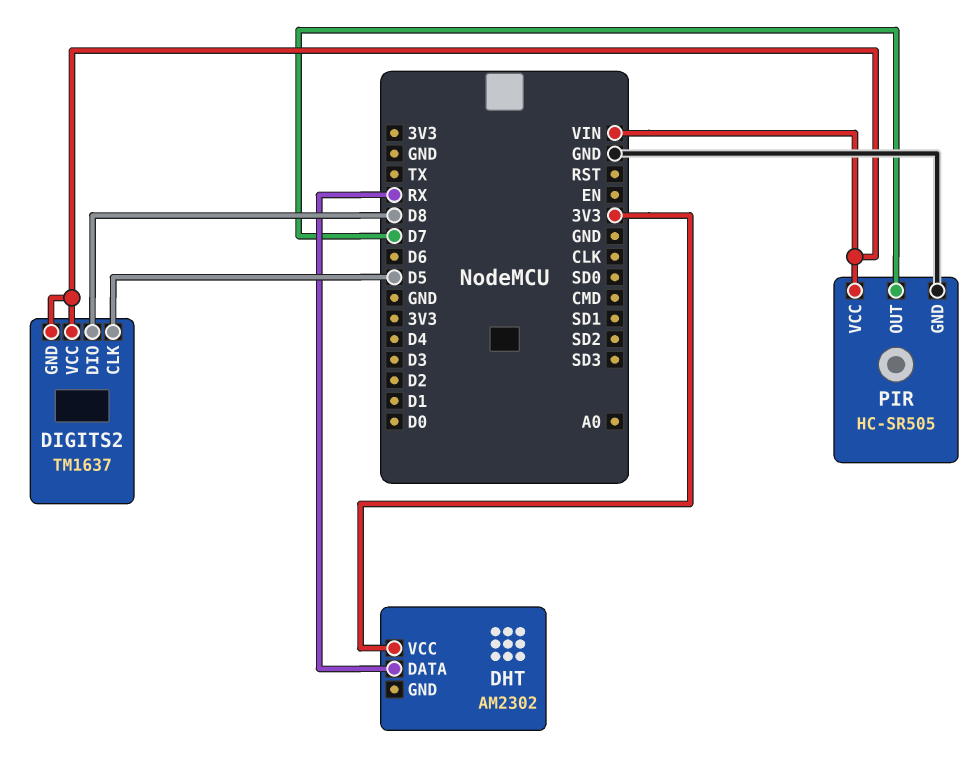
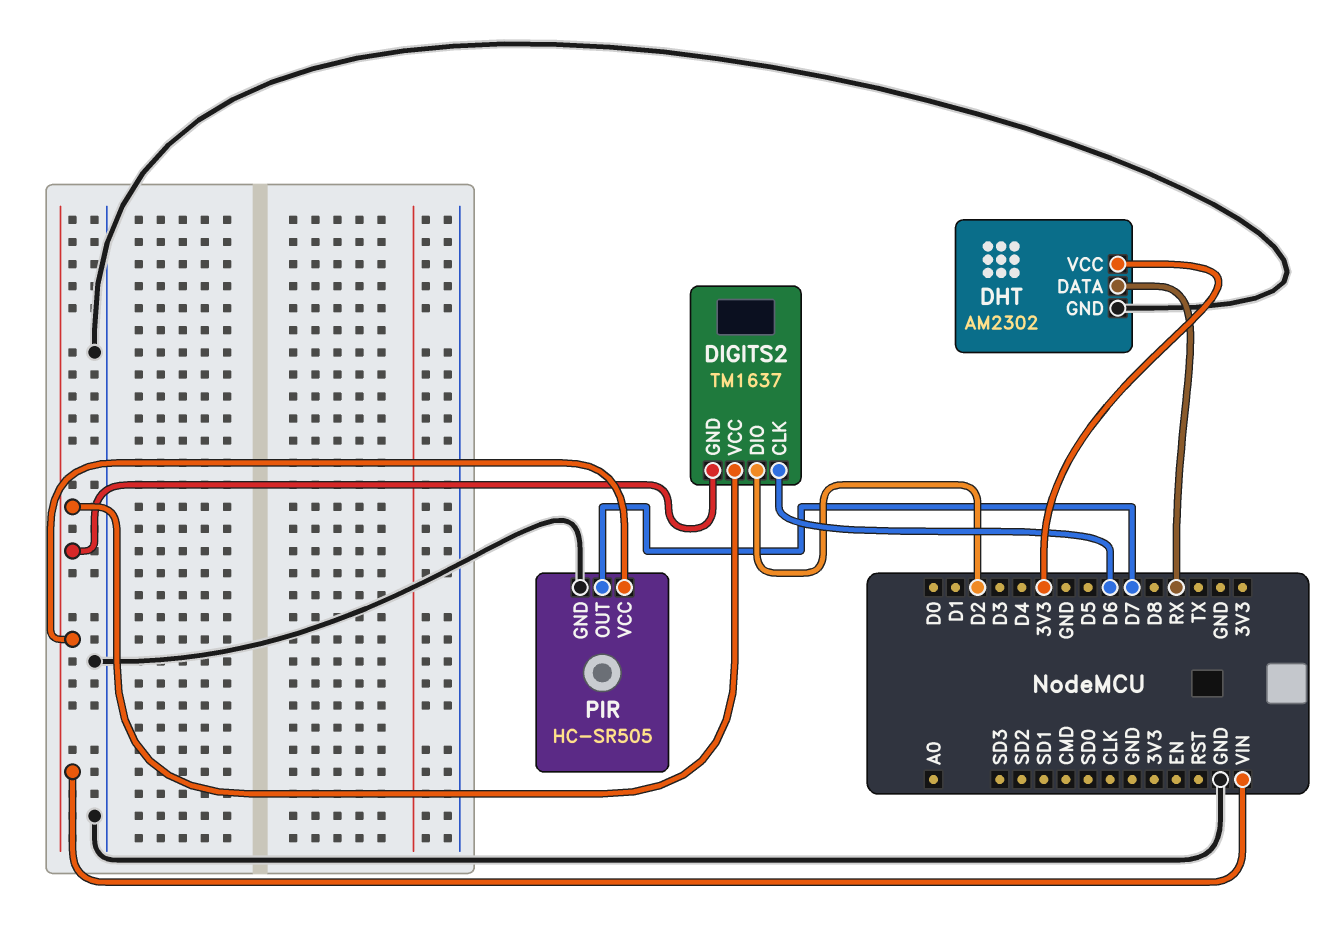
DHT pin GND: none -> GND
DIGITS2 pin CLK: D5 -> D6
DIGITS2 pin DIO: D8 -> D2

